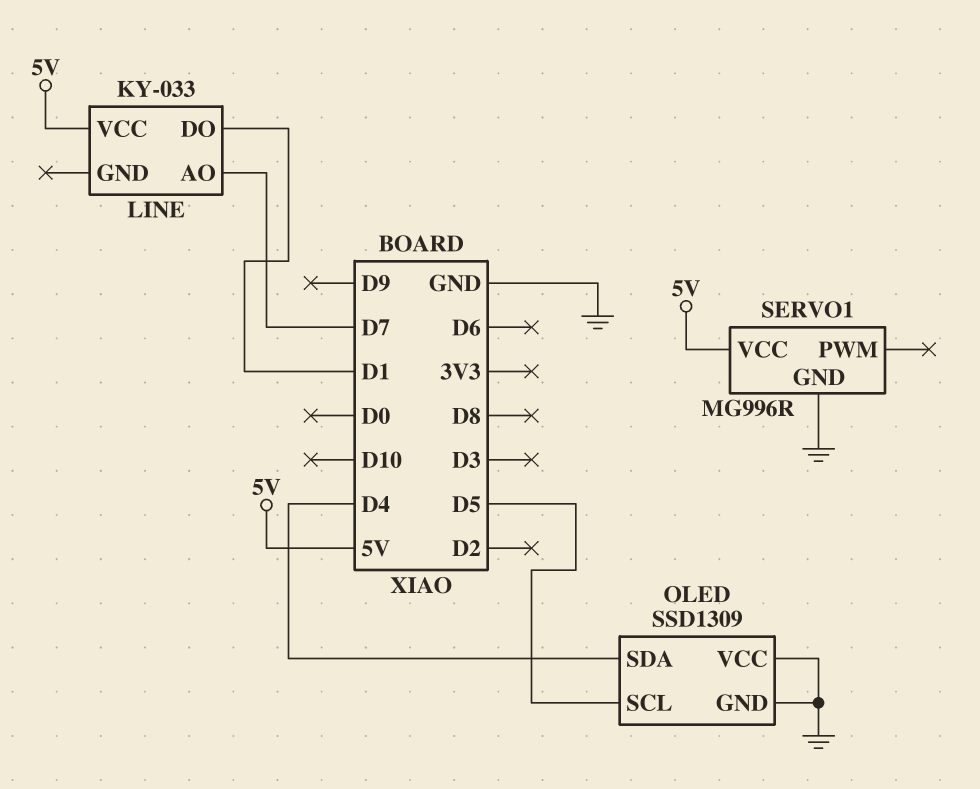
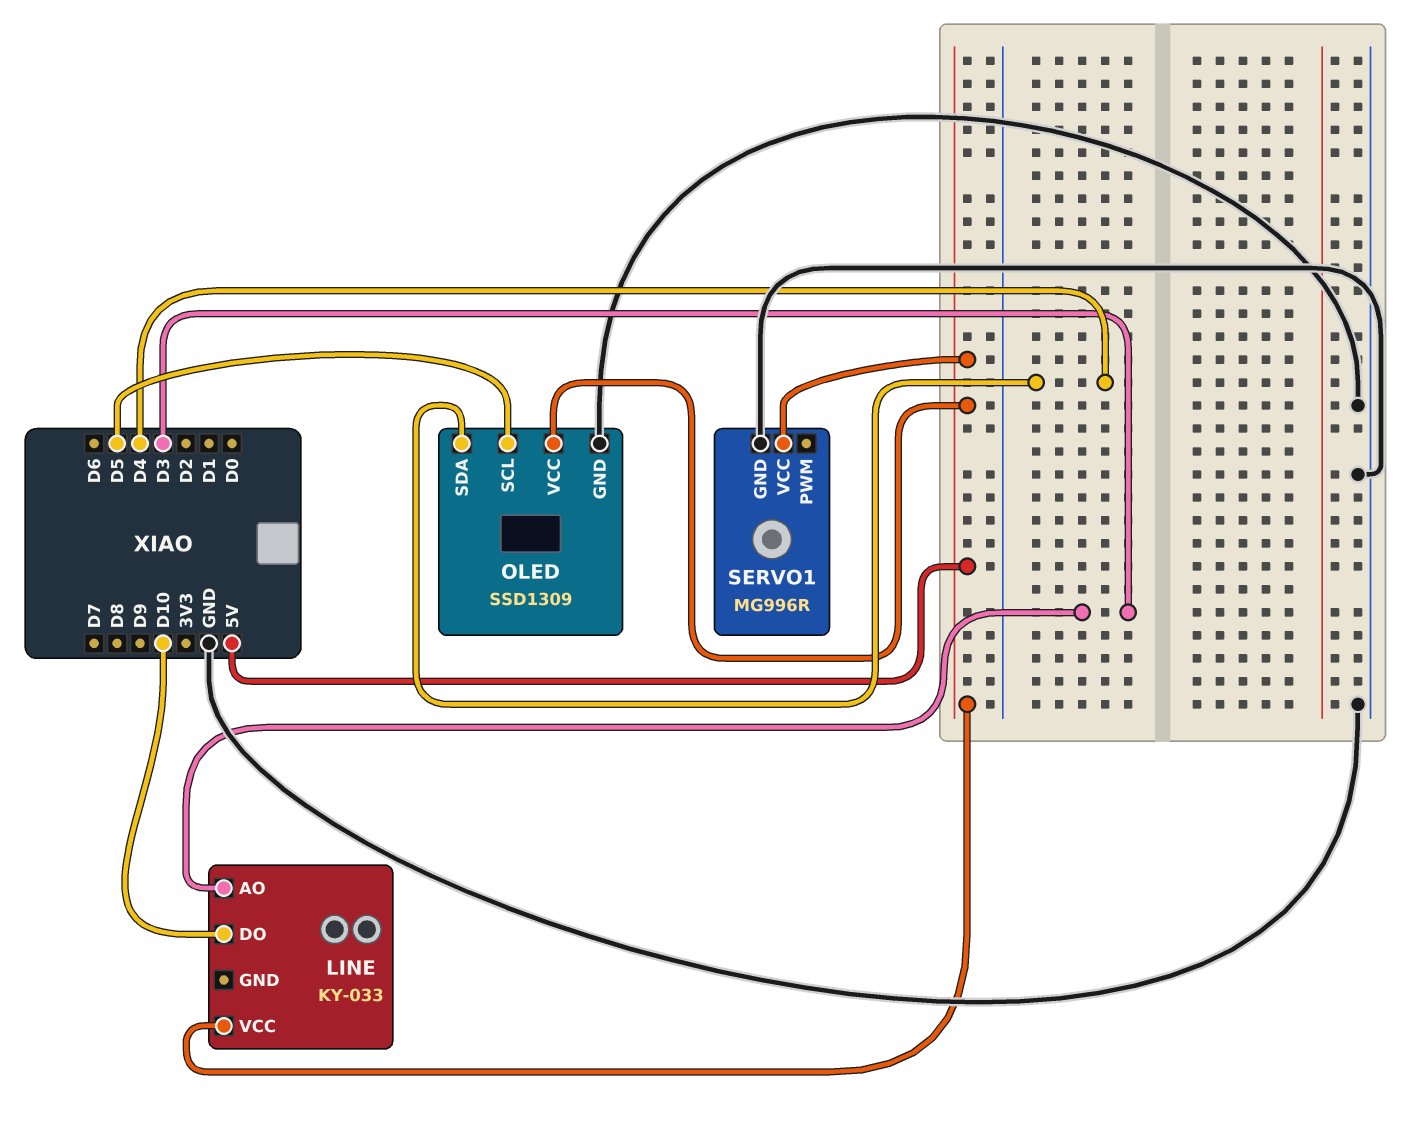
LINE pin AO: D7 -> D3
LINE pin DO: D1 -> D10
OLED pin VCC: GND -> 5V

